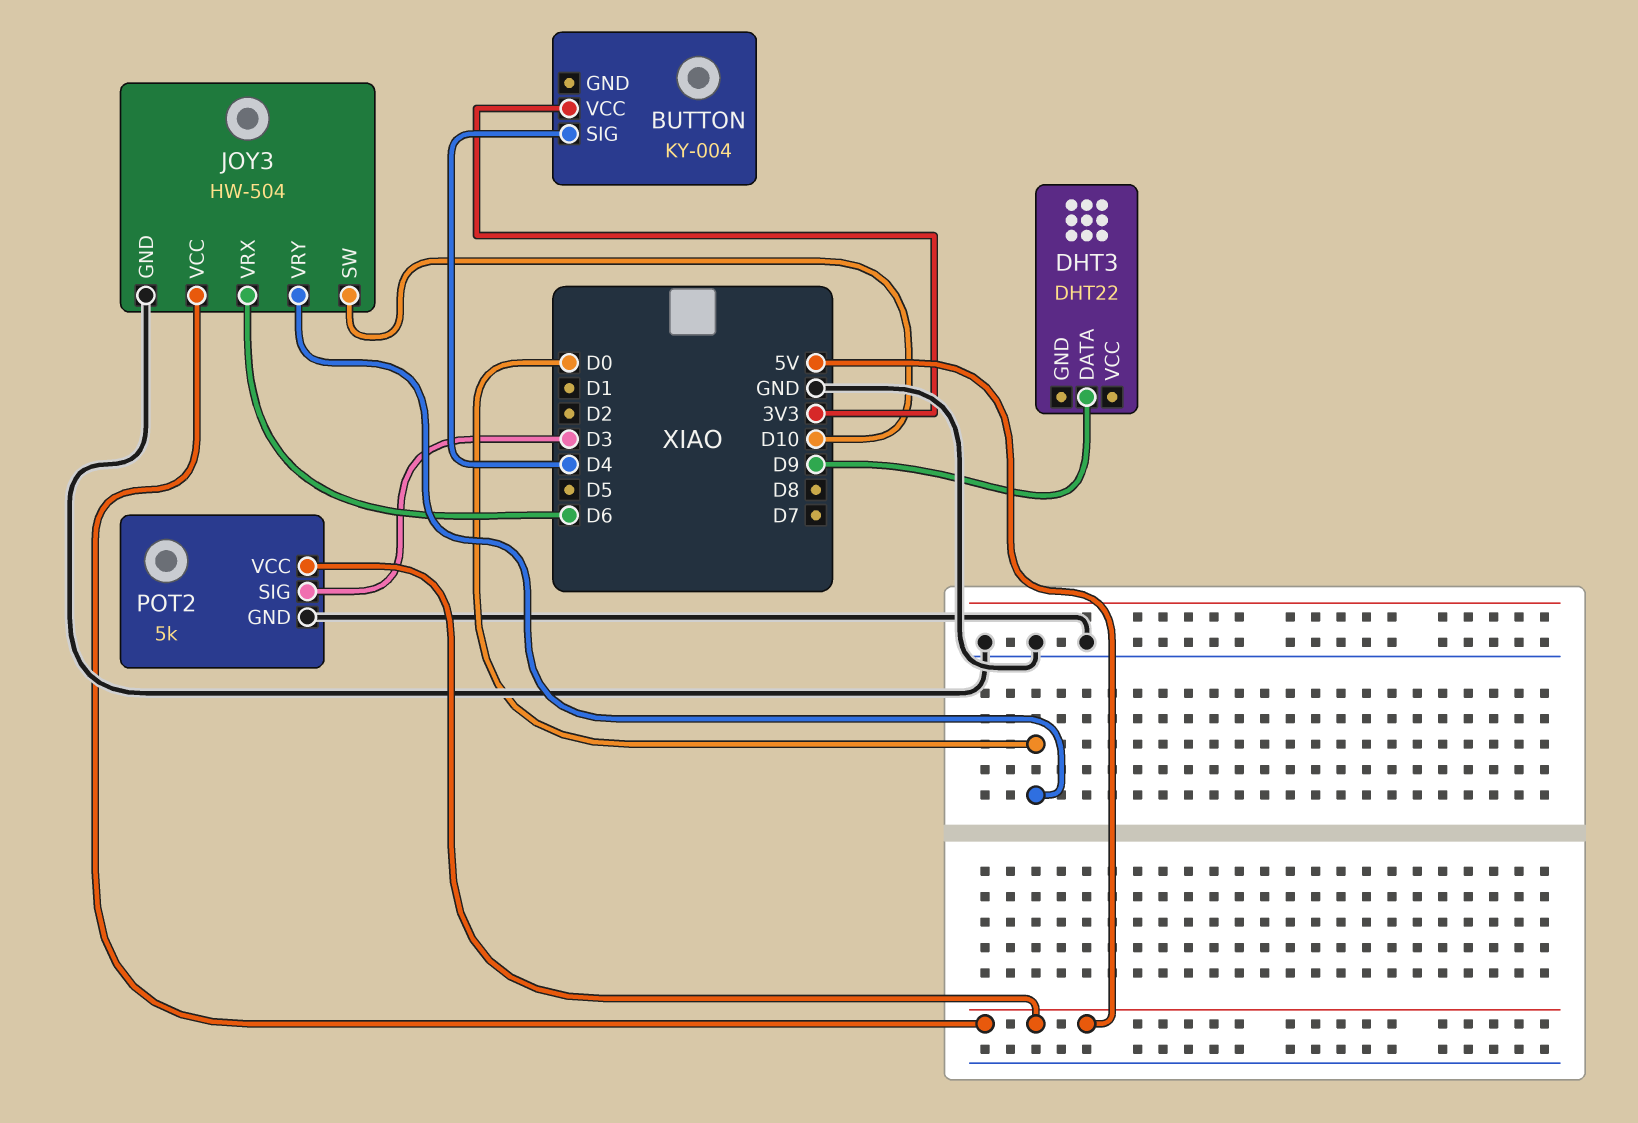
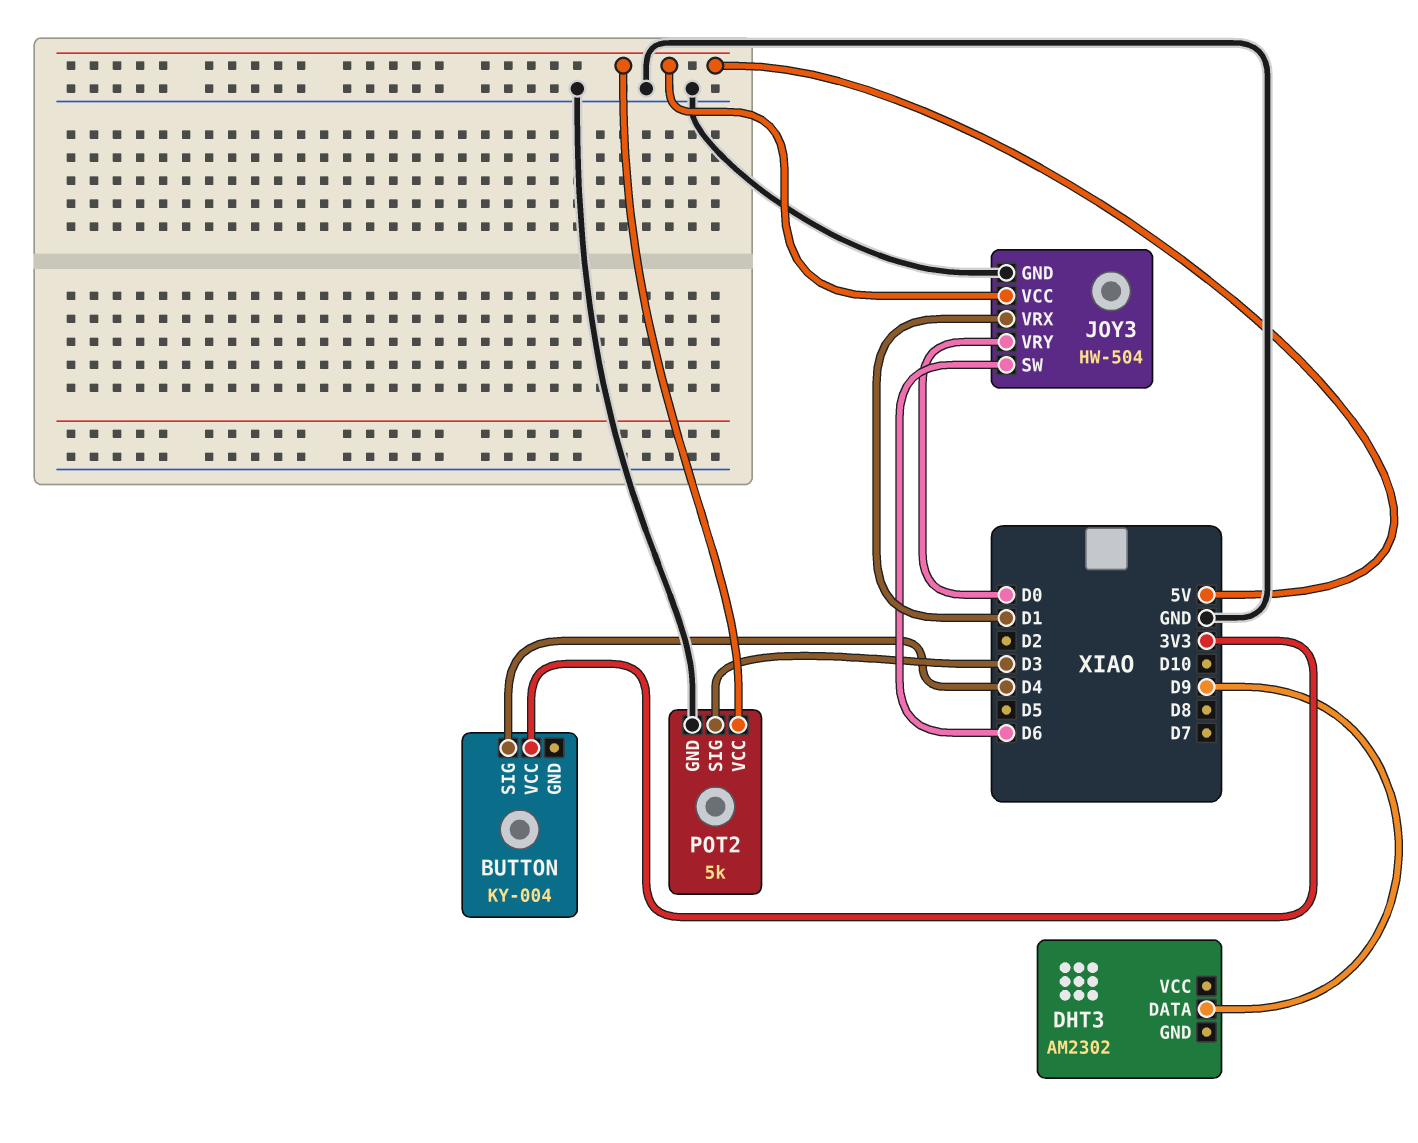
DHT3: DHT22 -> AM2302
JOY3 pin SW: D10 -> D6
JOY3 pin VRX: D6 -> D1

